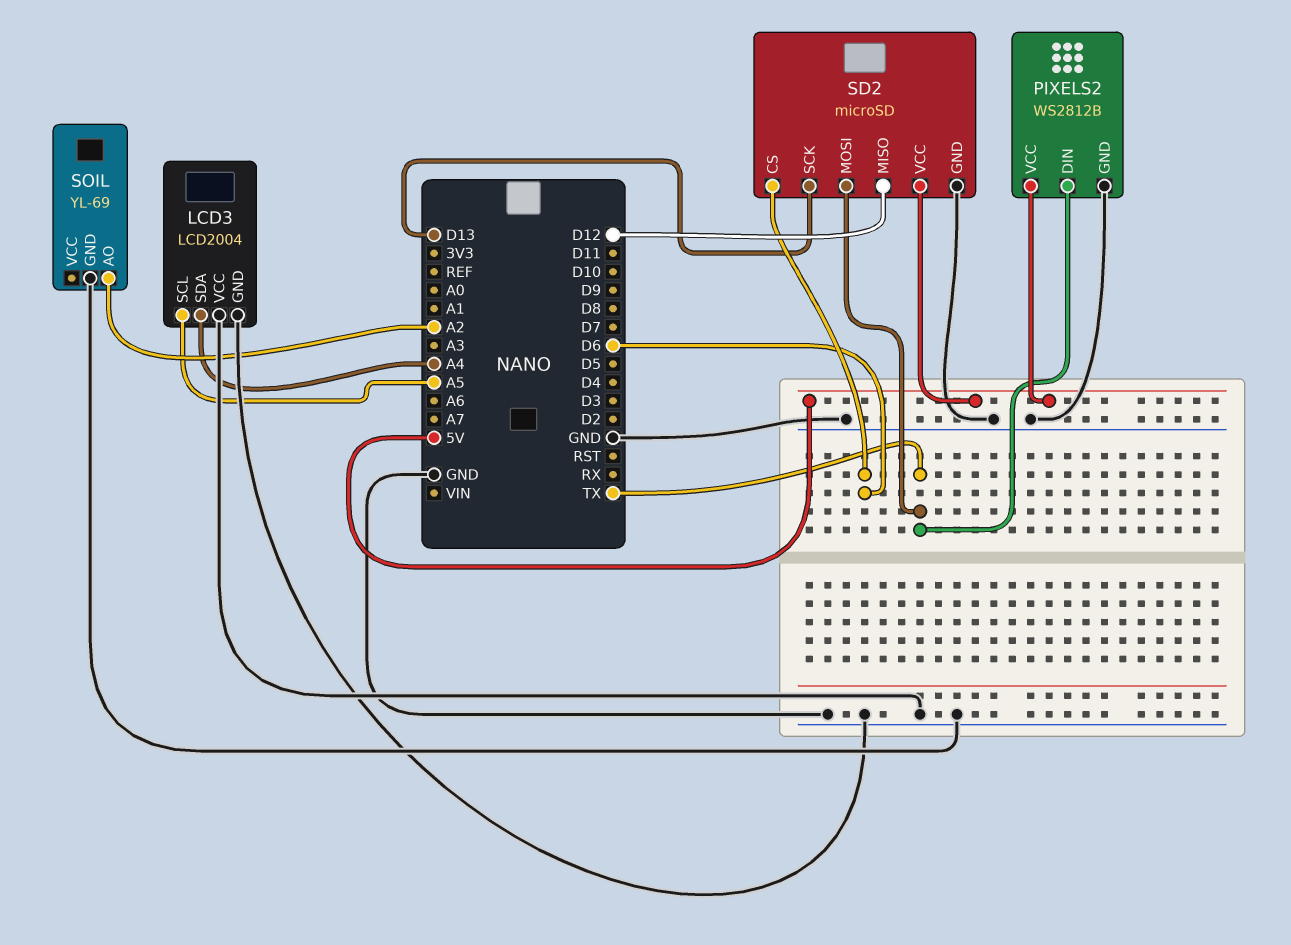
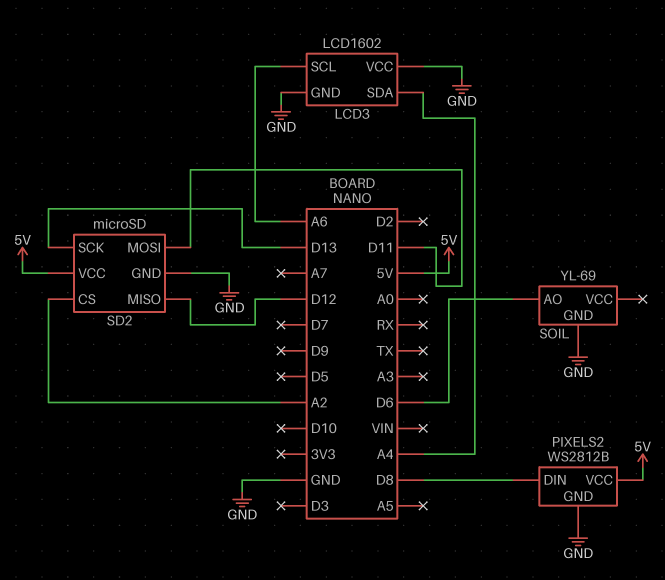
LCD3: LCD2004 -> LCD1602
LCD3 pin SCL: A5 -> A6
PIXELS2 pin DIN: TX -> D8
SD2 pin CS: D6 -> A2
SD2 pin MOSI: TX -> D11
SOIL pin AO: A2 -> D6

